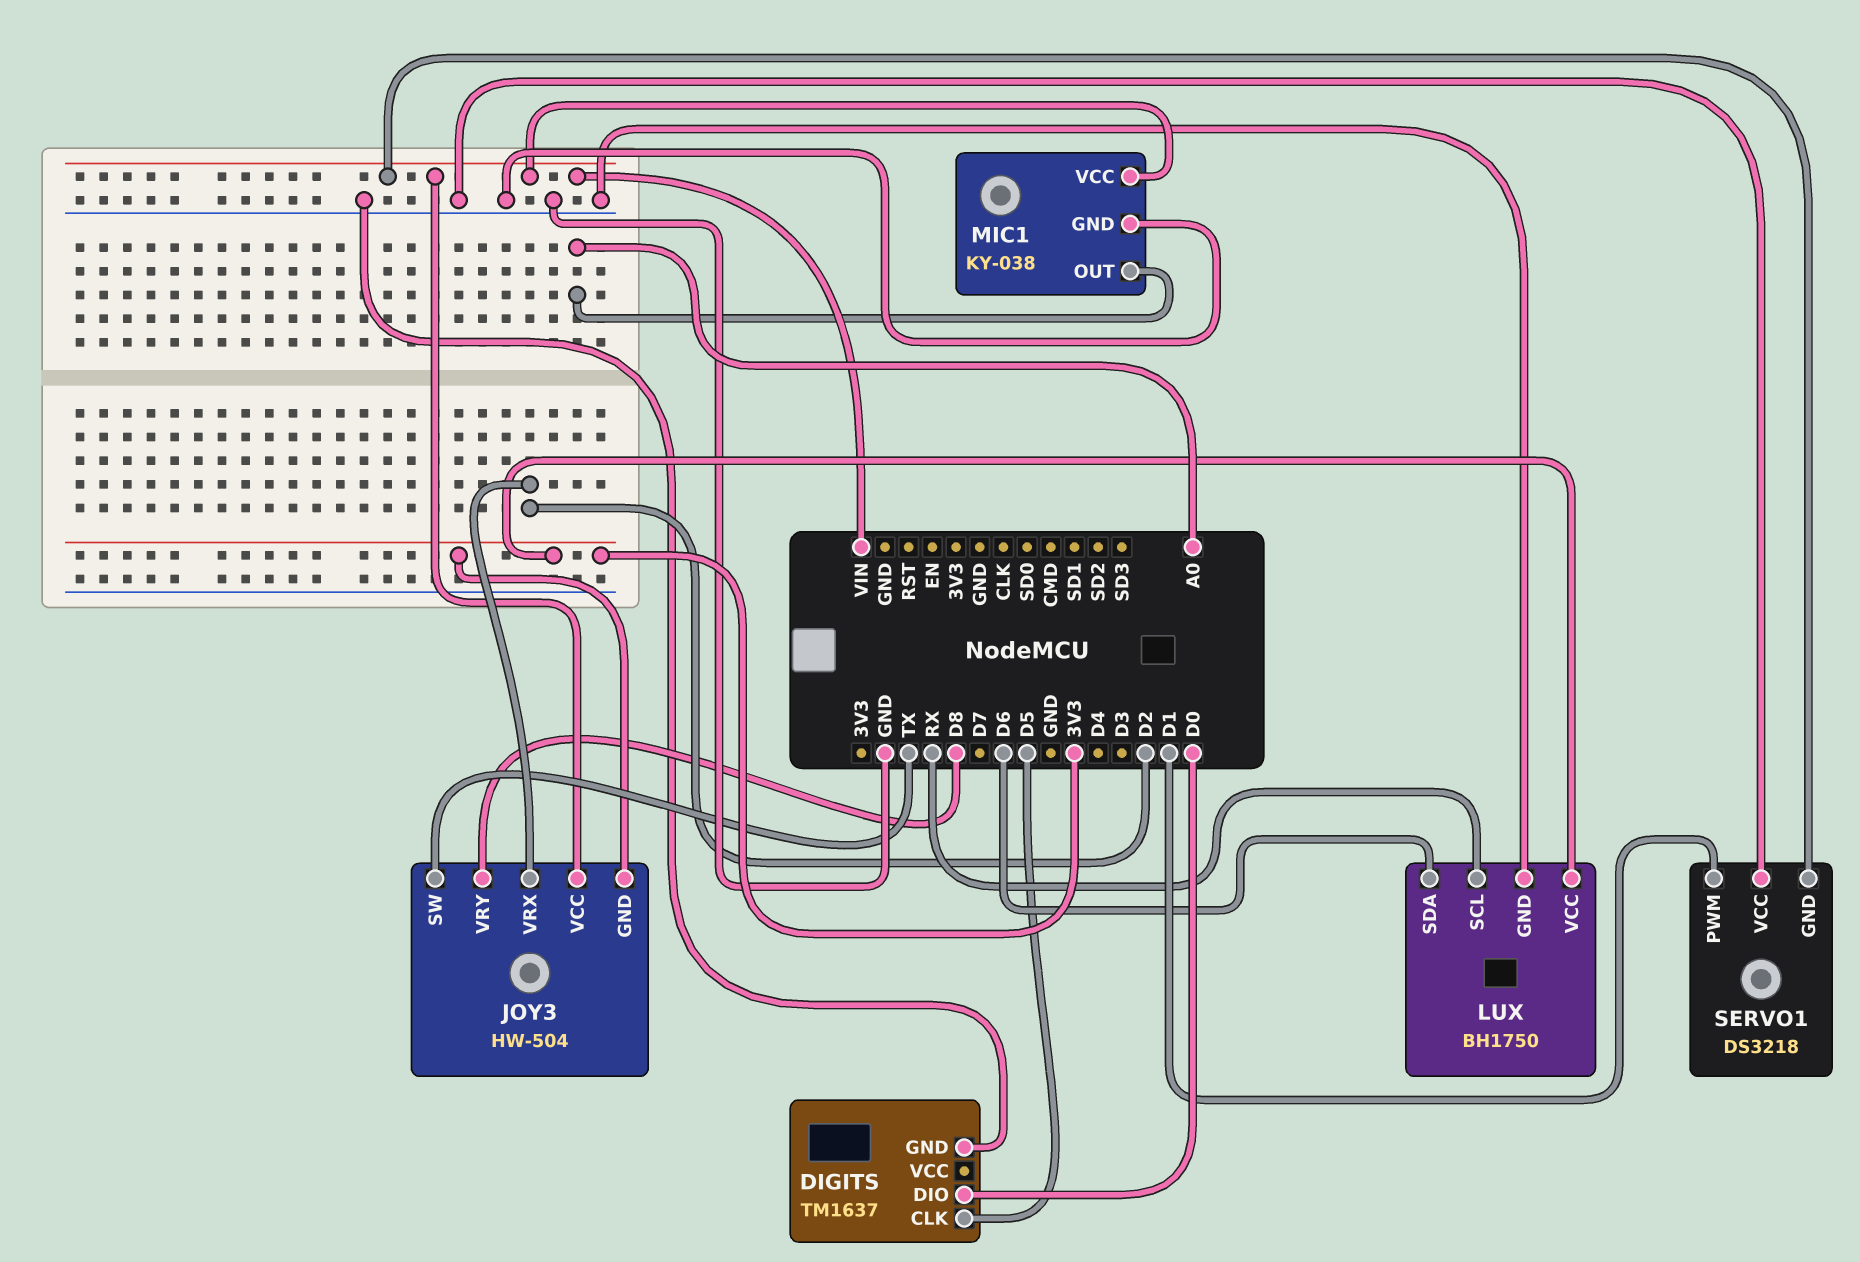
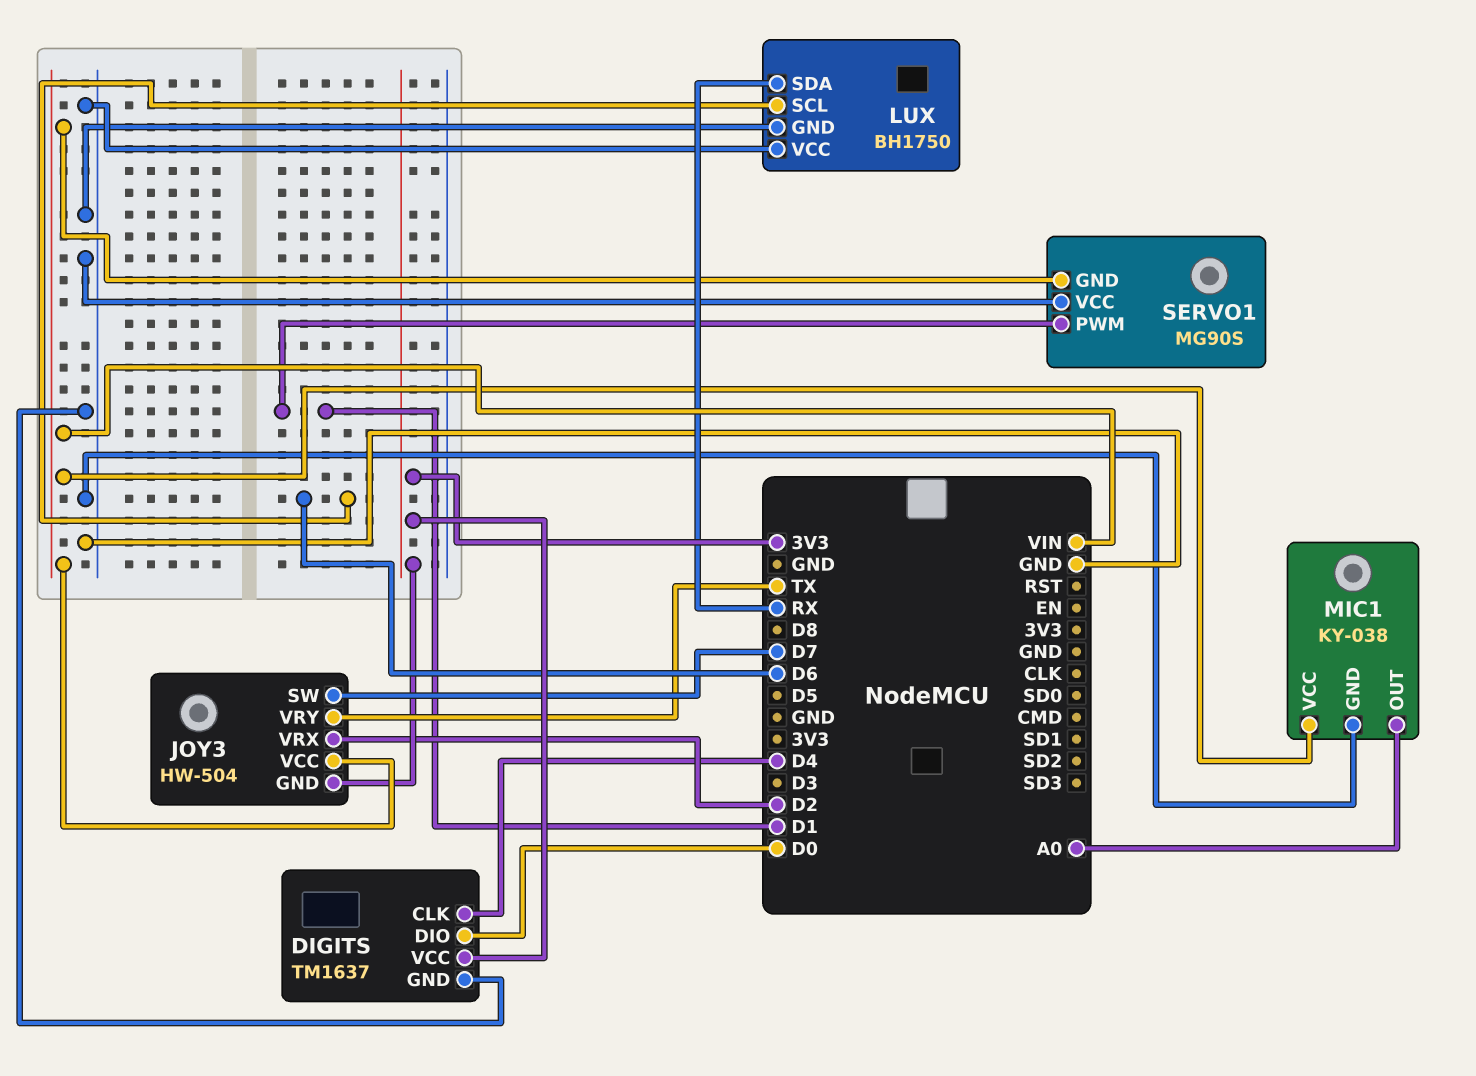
DIGITS pin CLK: D5 -> D4
DIGITS pin VCC: none -> 3V3
JOY3 pin SW: TX -> D7
JOY3 pin VRY: D8 -> TX
LUX pin SCL: RX -> D6
LUX pin SDA: D6 -> RX
LUX pin VCC: 3V3 -> GND
SERVO1: DS3218 -> MG90S

